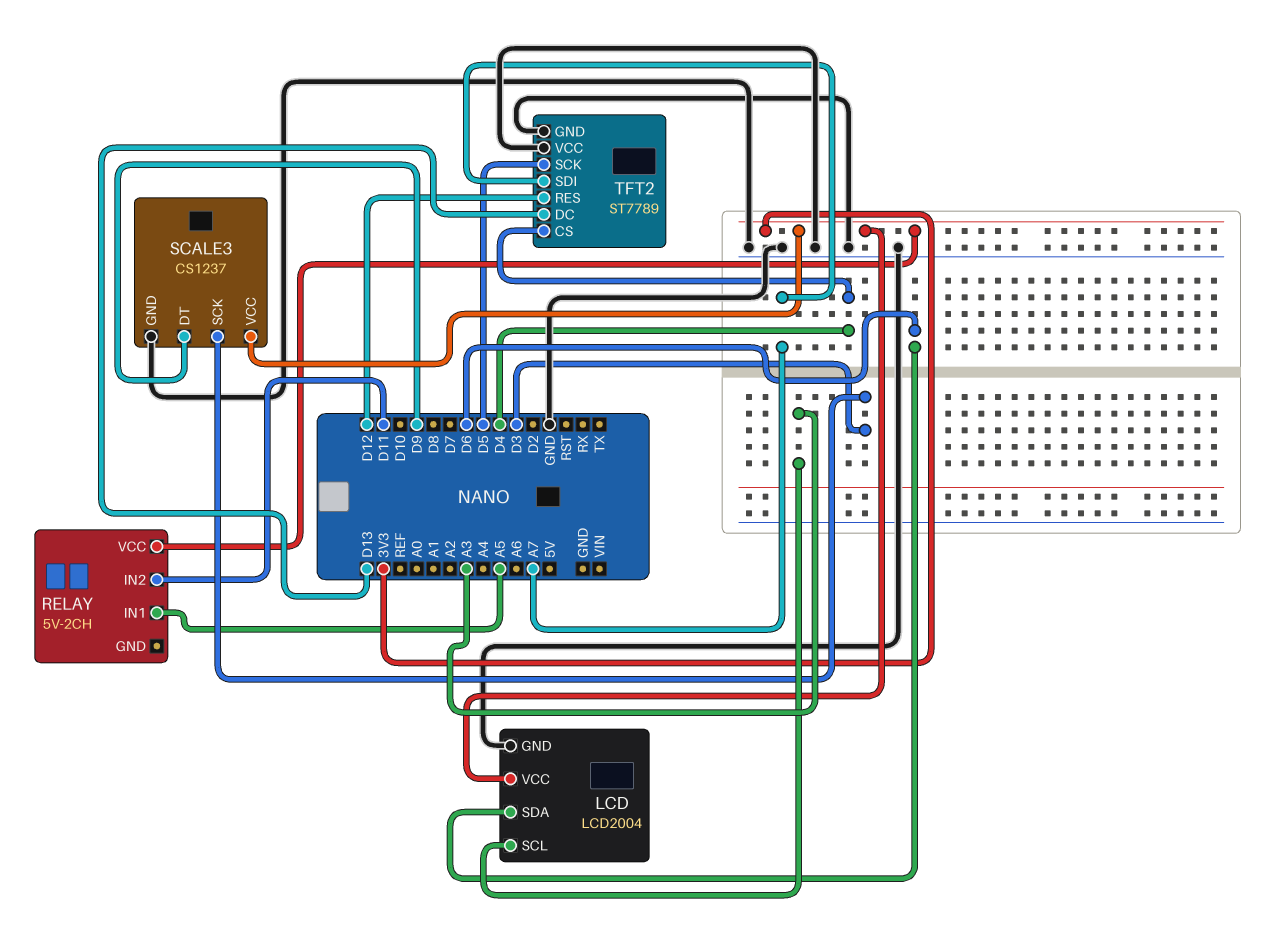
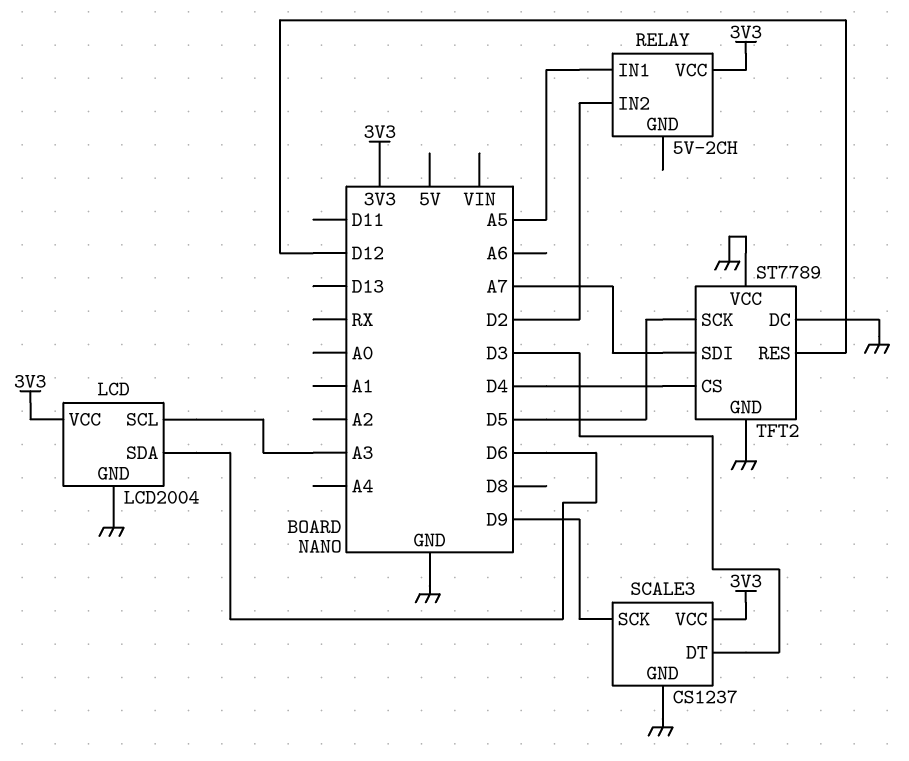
RELAY pin IN2: D11 -> D2
SCALE3 pin DT: D9 -> D3
SCALE3 pin SCK: D3 -> D9
TFT2 pin DC: D13 -> GND

